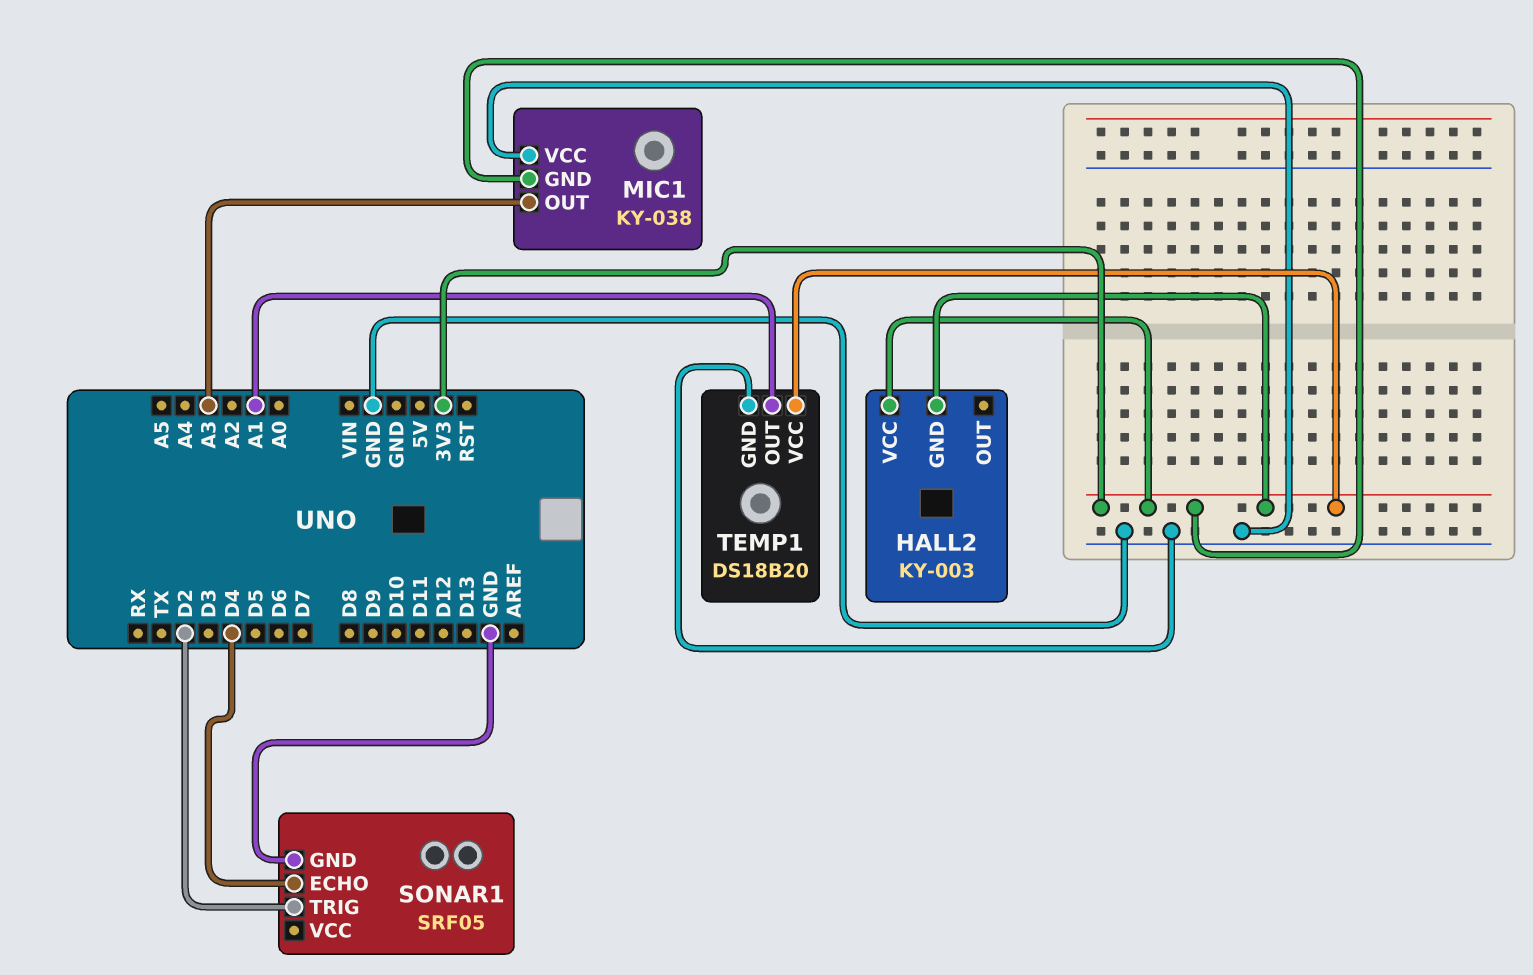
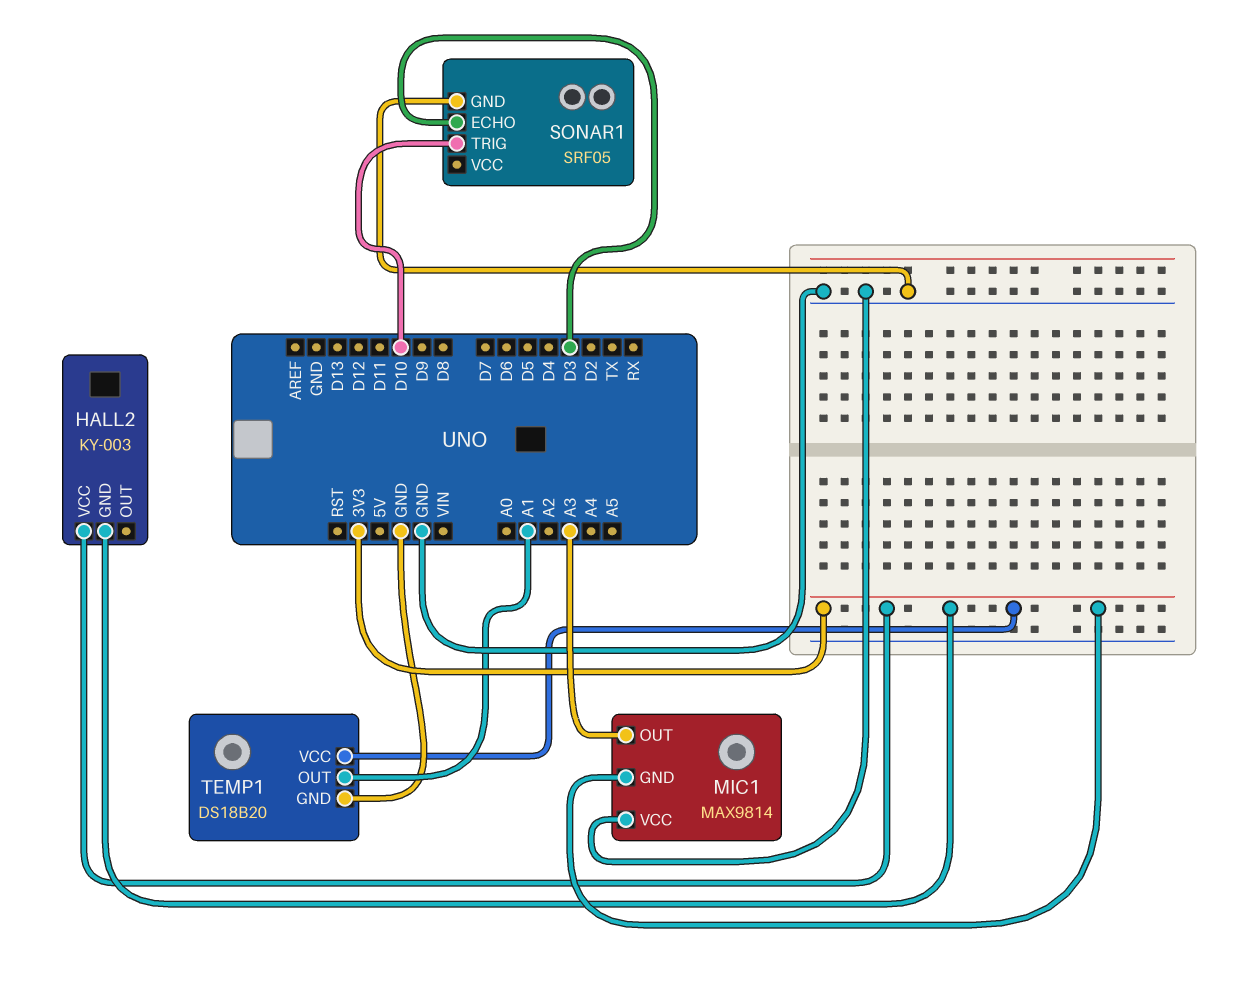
MIC1: KY-038 -> MAX9814
SONAR1 pin ECHO: D4 -> D3
SONAR1 pin TRIG: D2 -> D10

